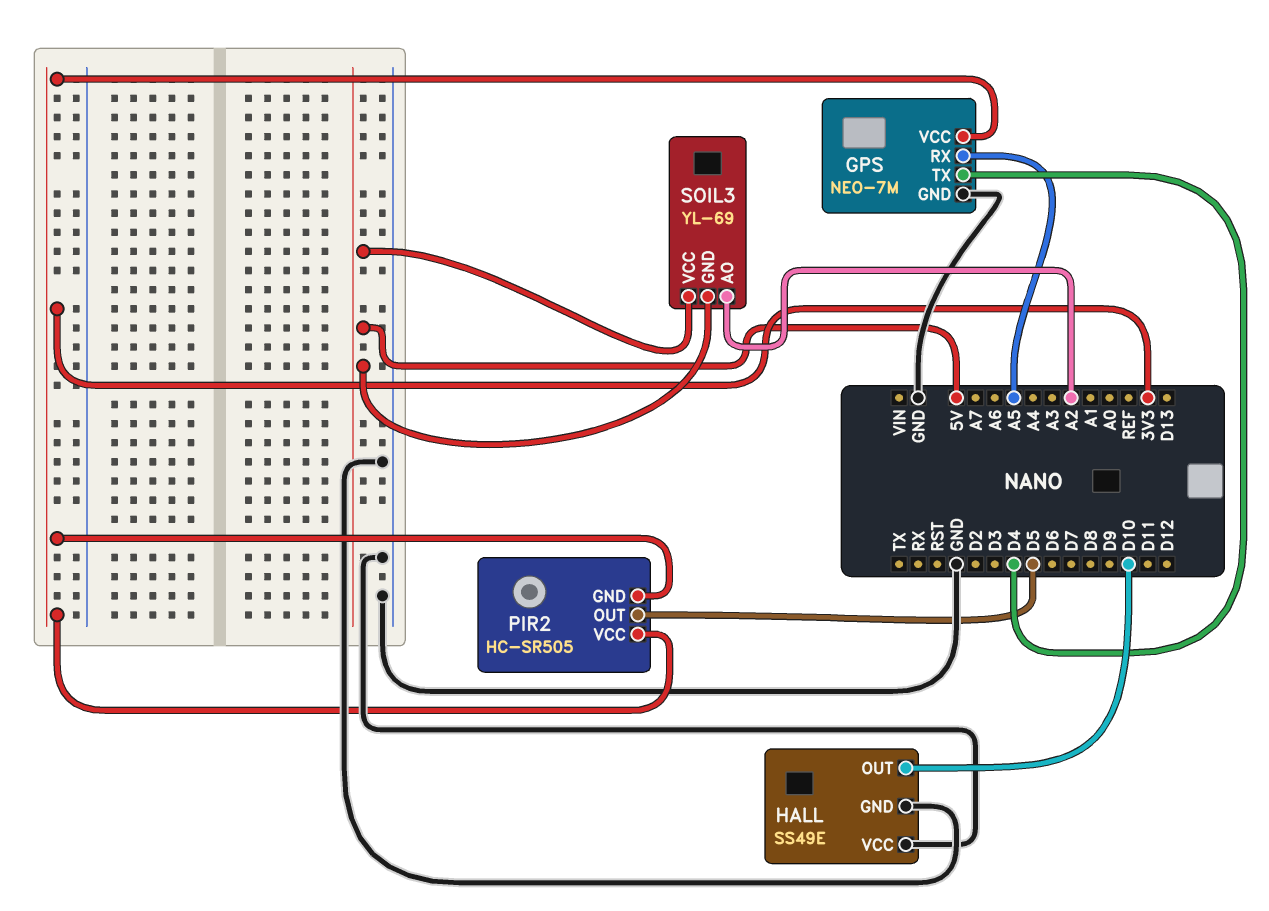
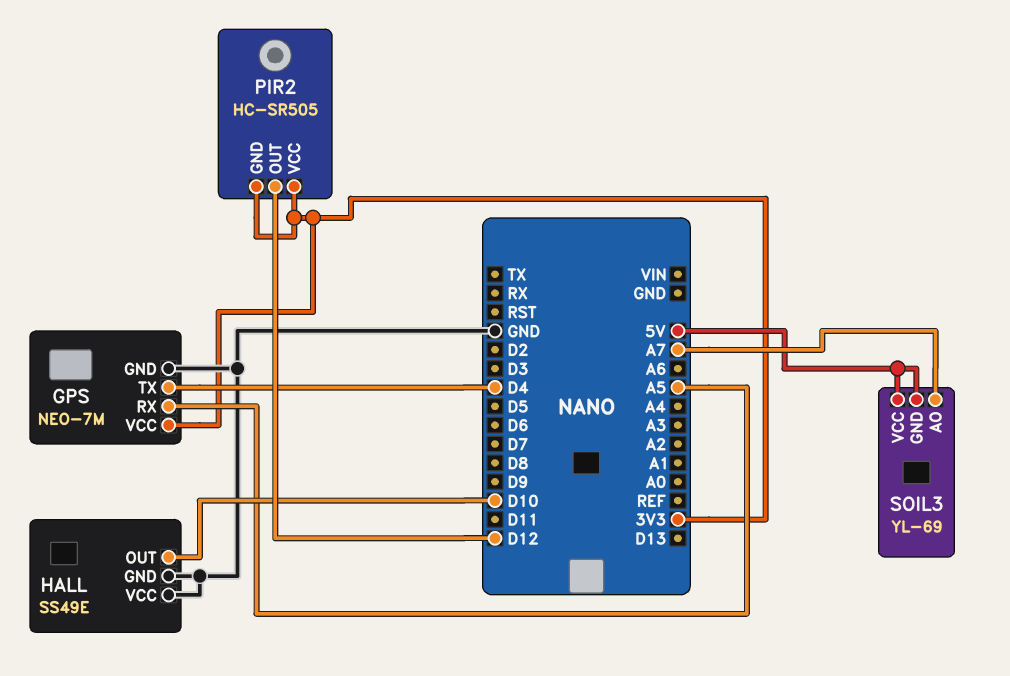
PIR2 pin OUT: D5 -> D12
SOIL3 pin AO: A2 -> A7

